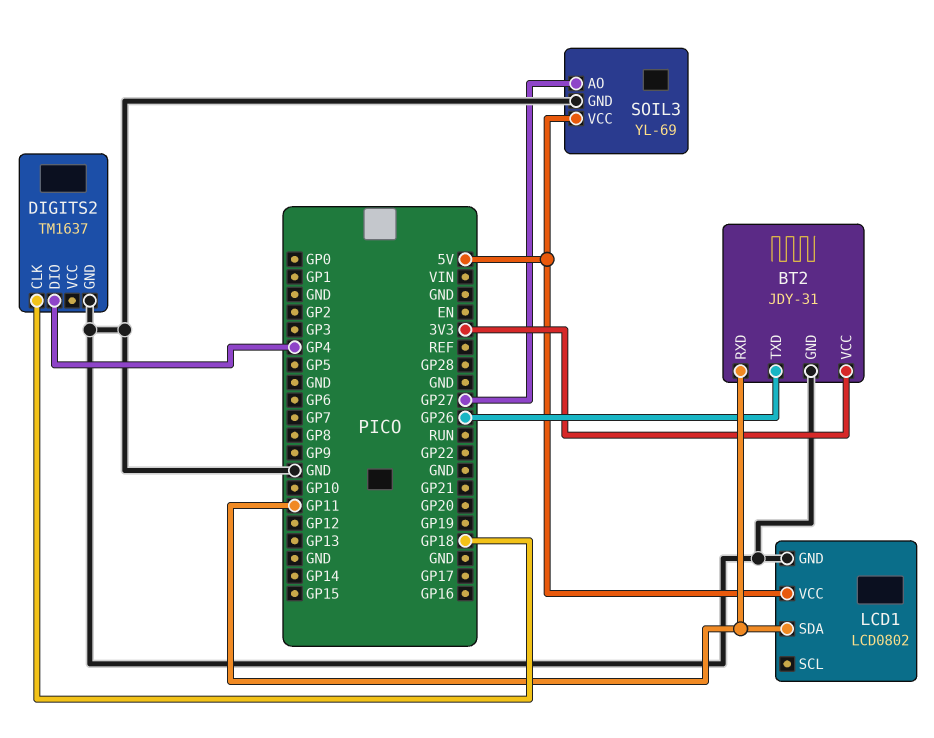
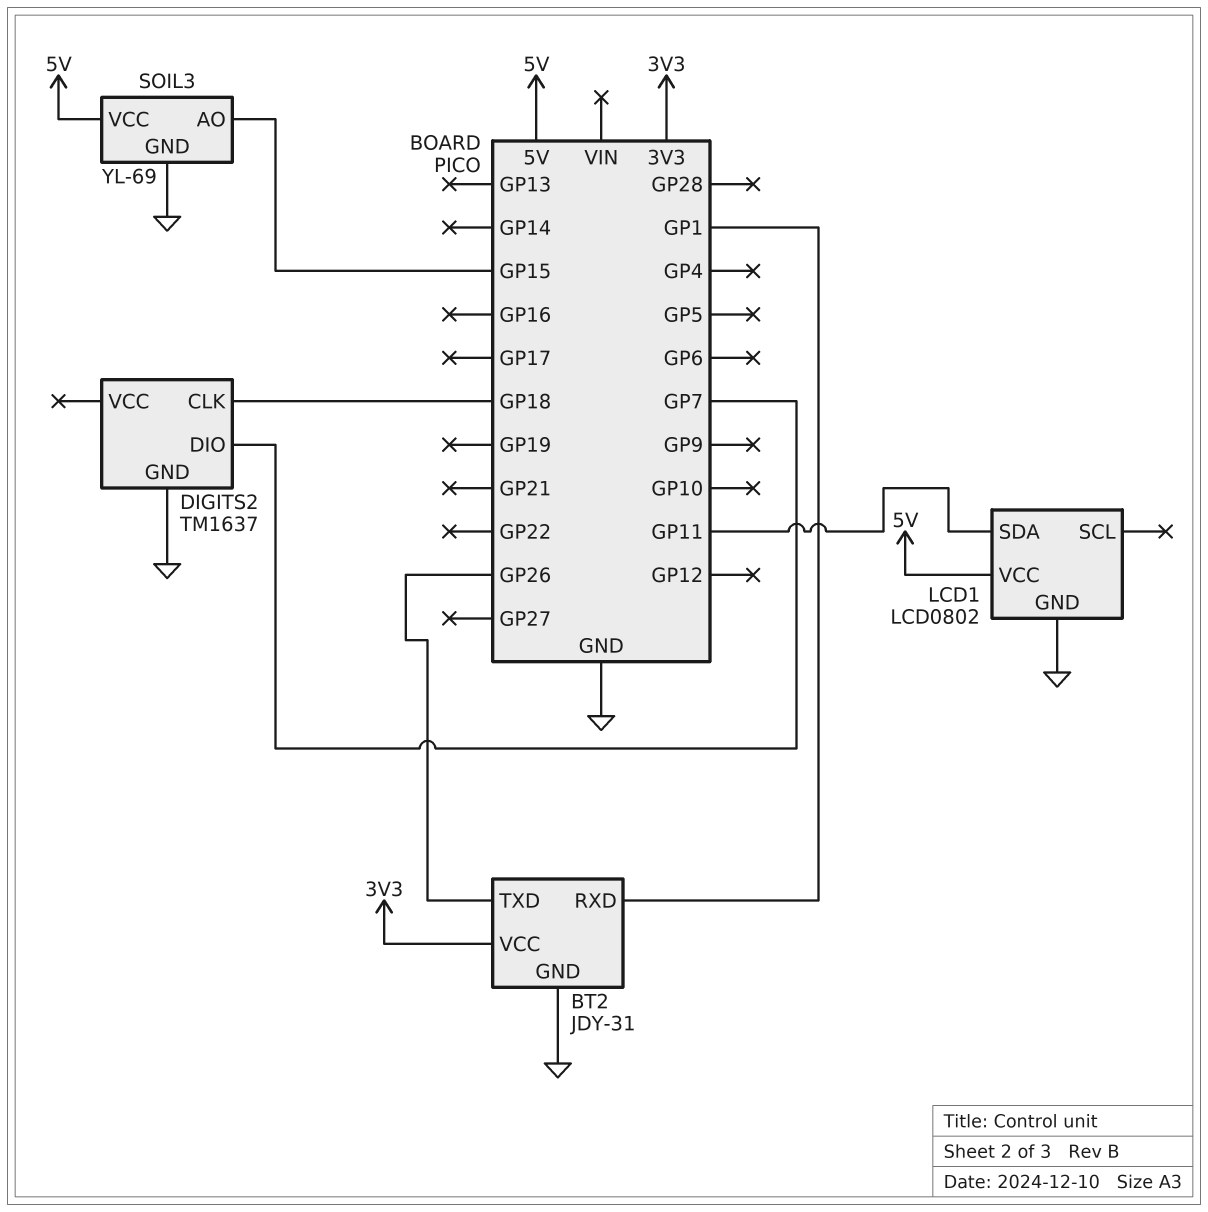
BT2 pin RXD: GP11 -> GP1
DIGITS2 pin DIO: GP4 -> GP7
SOIL3 pin AO: GP27 -> GP15

